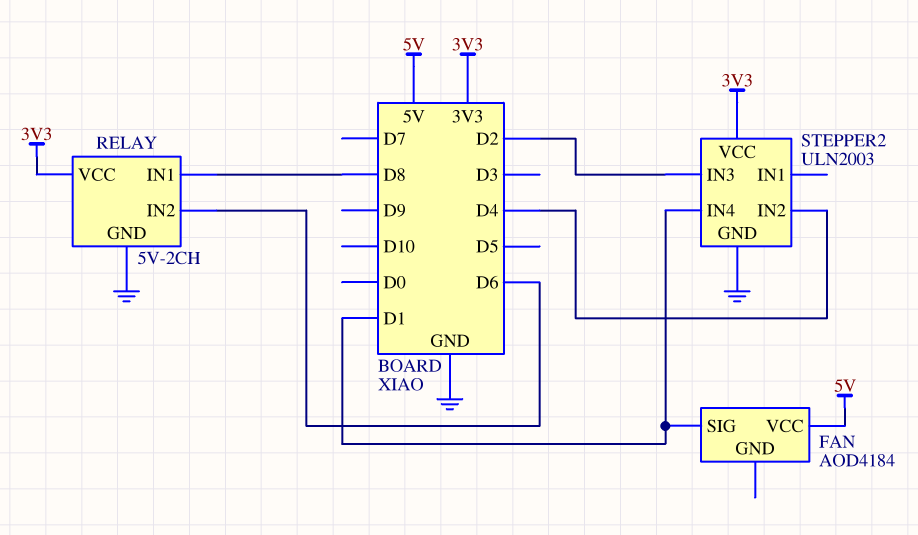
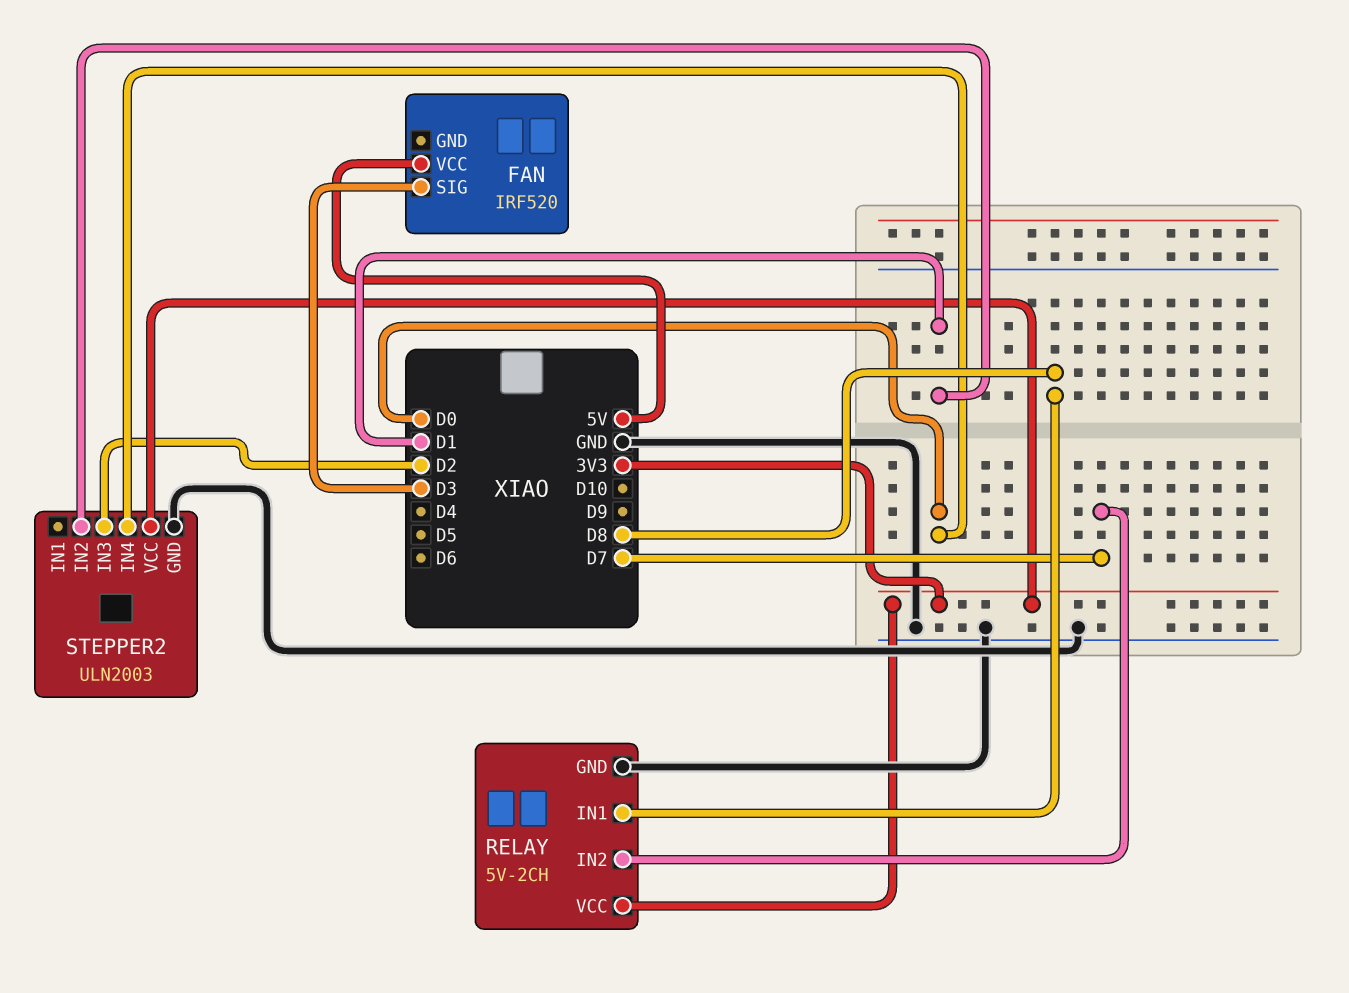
FAN: AOD4184 -> IRF520
FAN pin SIG: D1 -> D3
RELAY pin IN2: D6 -> D7
STEPPER2 pin IN2: D4 -> D1
STEPPER2 pin IN4: D1 -> D0

